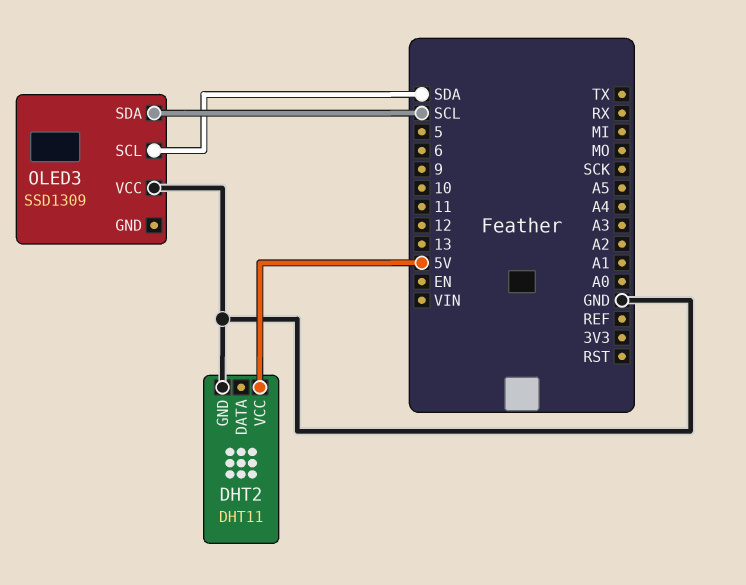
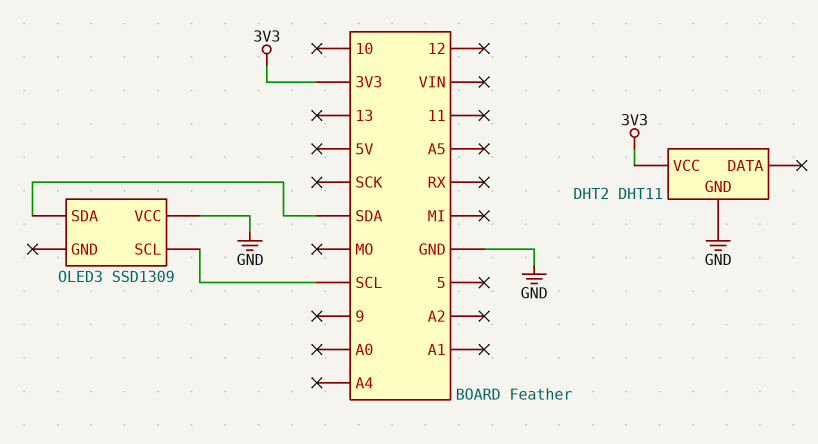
DHT2 pin VCC: 5V -> 3V3
OLED3 pin SCL: SDA -> SCL
OLED3 pin SDA: SCL -> SDA

